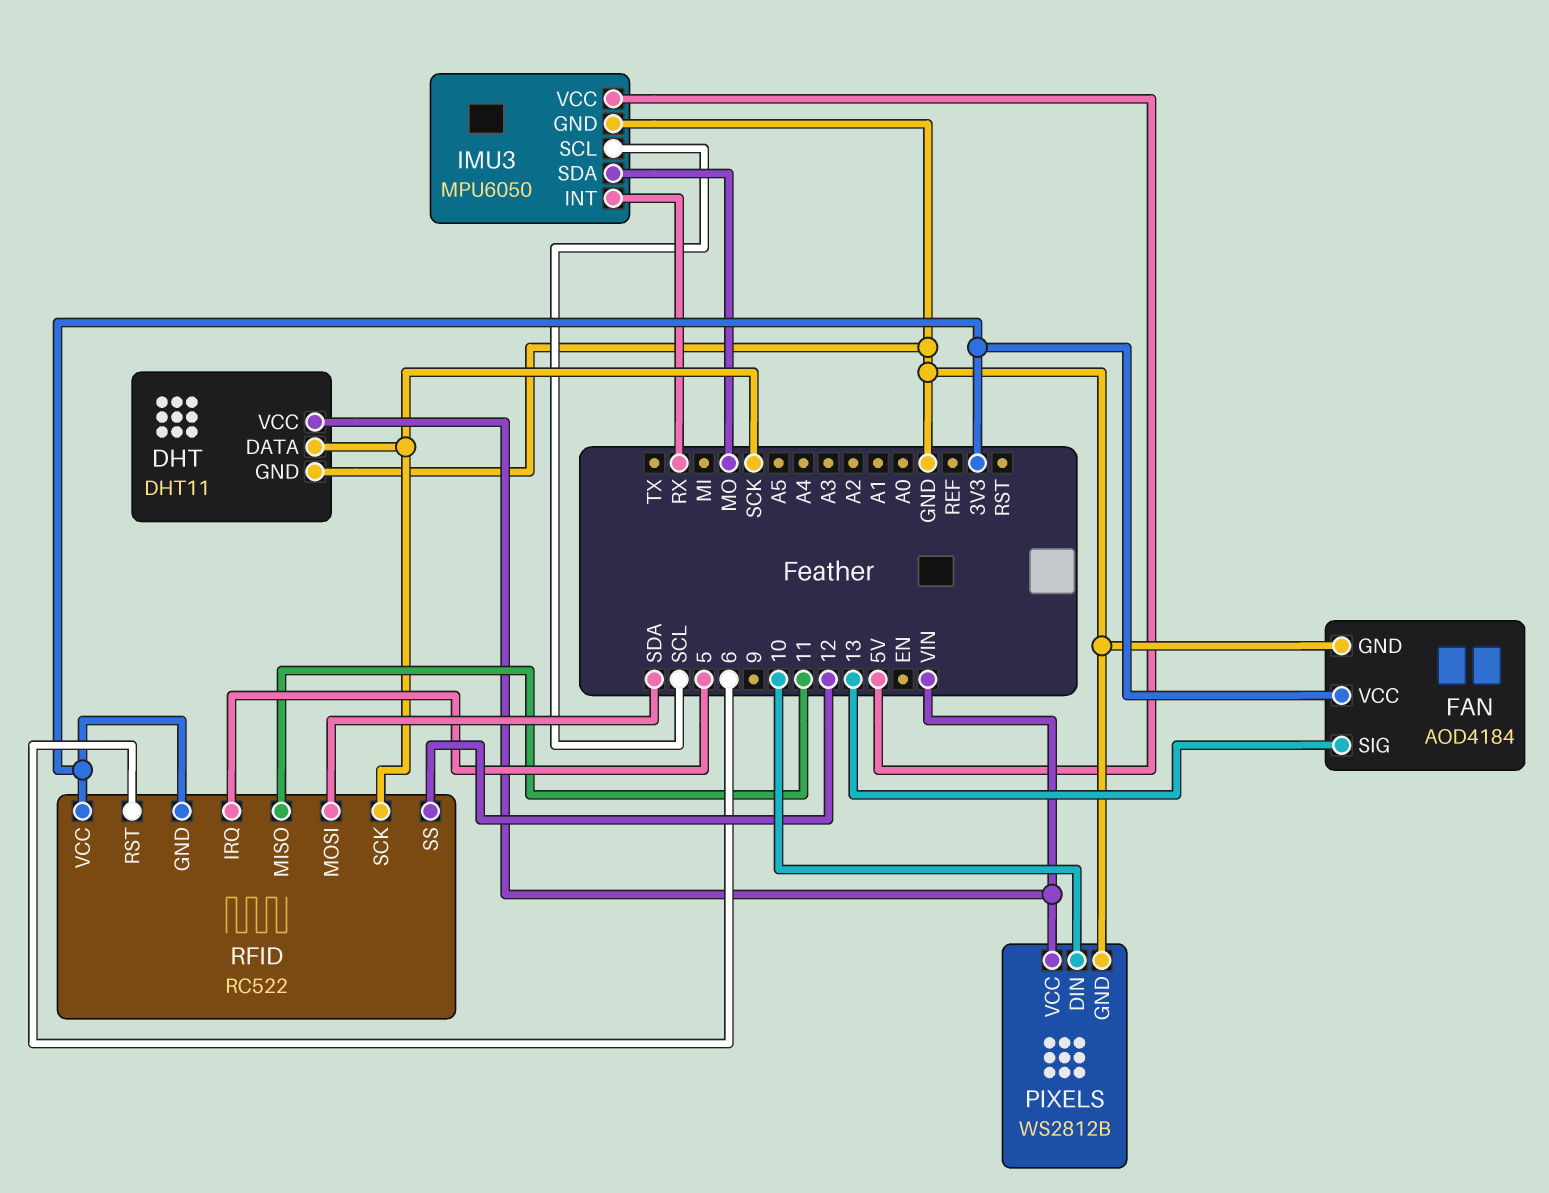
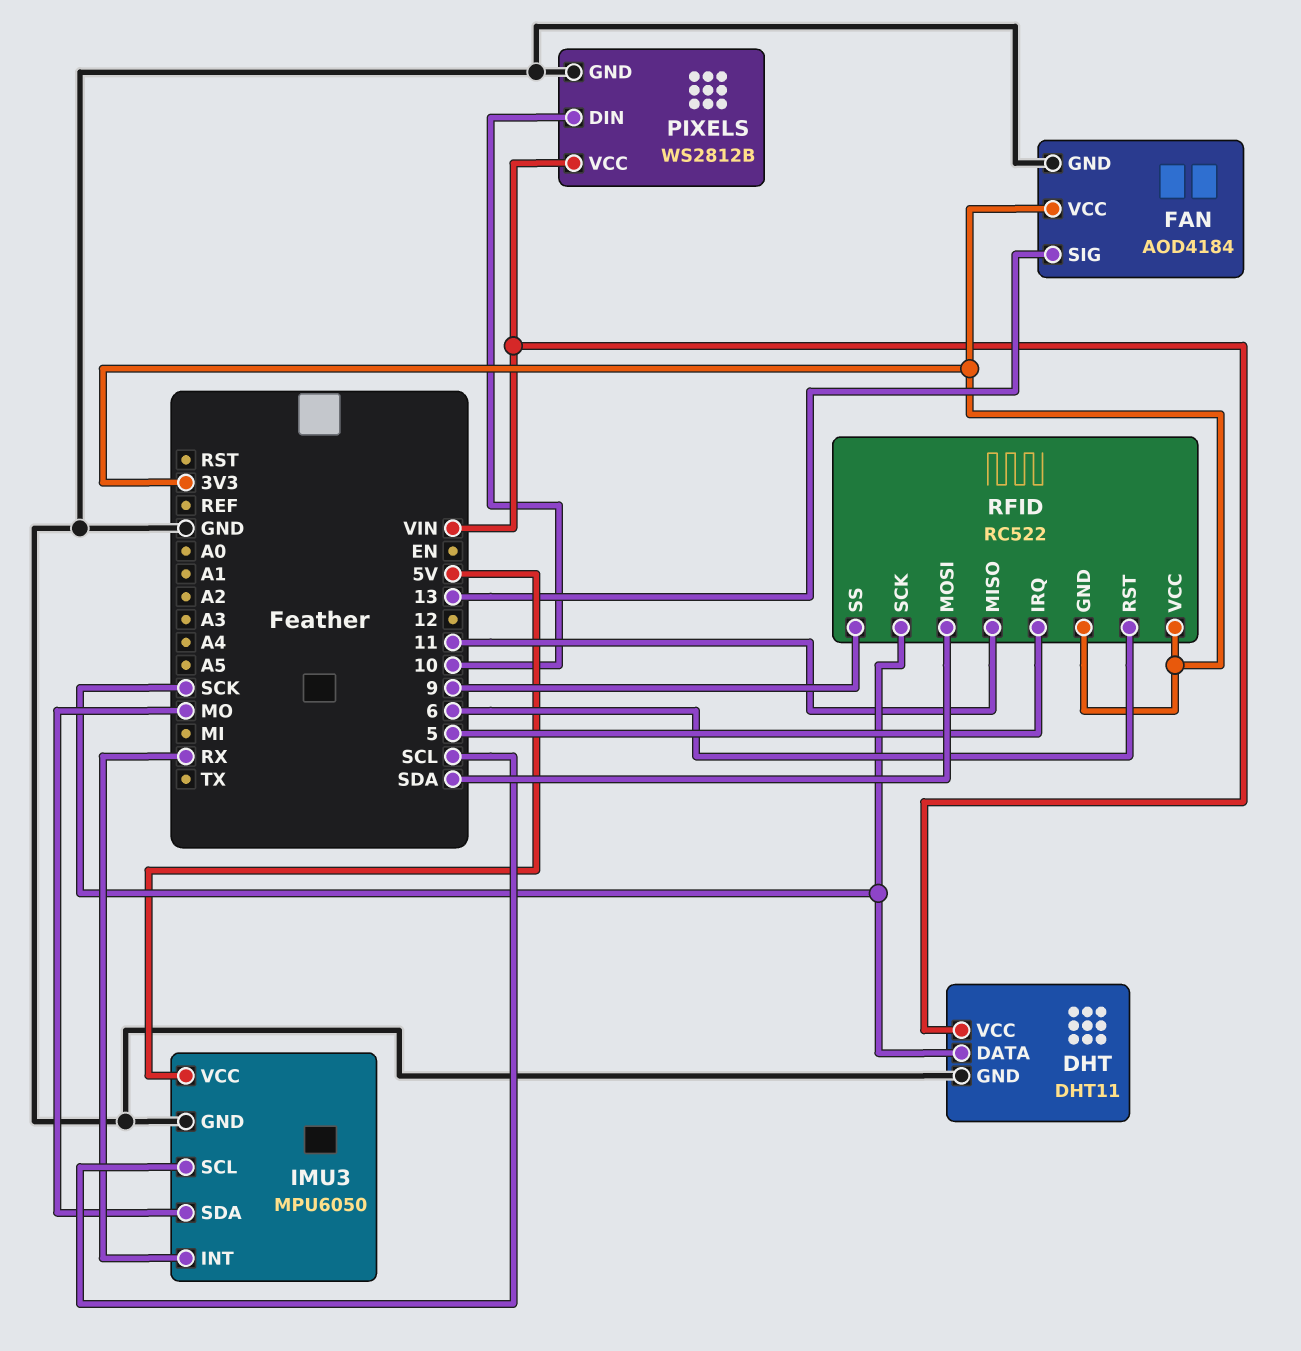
RFID pin SS: 12 -> 9

